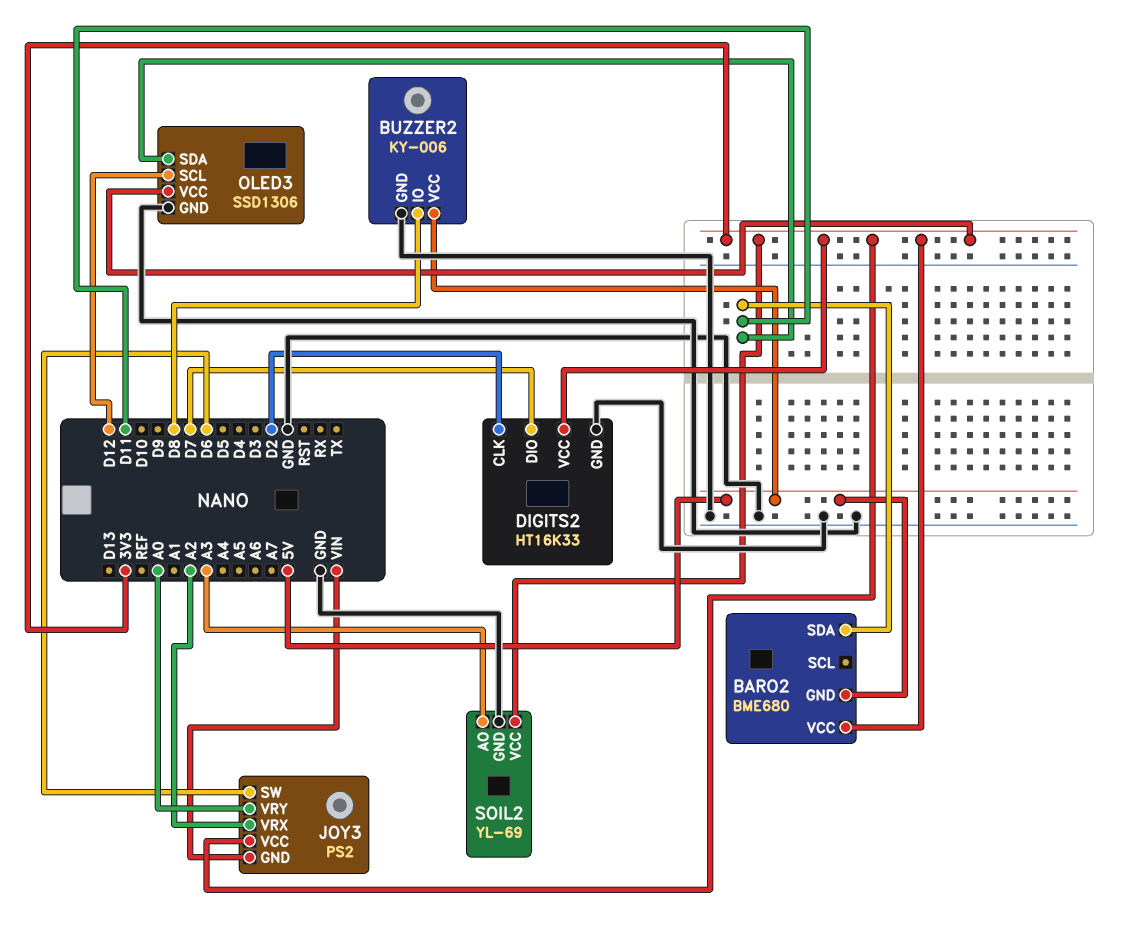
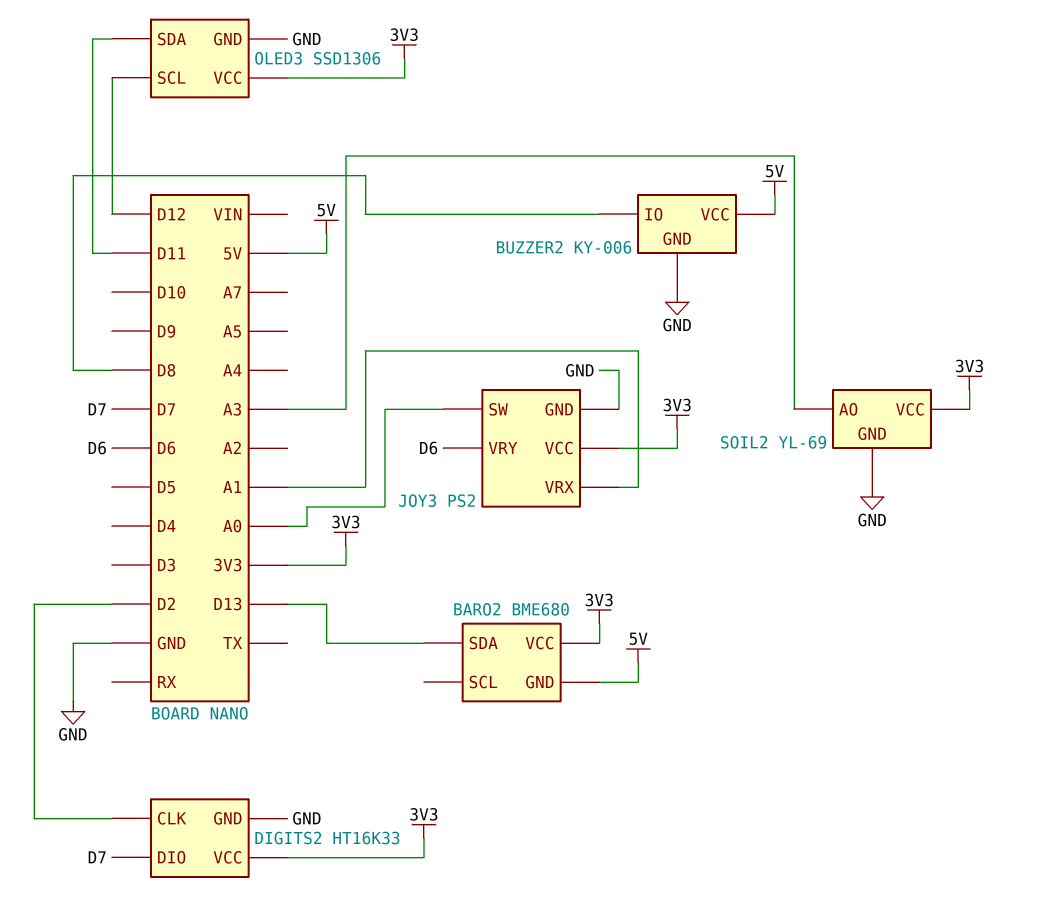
BARO2 pin SDA: D11 -> D13
JOY3 pin GND: VIN -> GND
JOY3 pin SW: D6 -> A0
JOY3 pin VRX: A2 -> A1
JOY3 pin VRY: A0 -> D6

